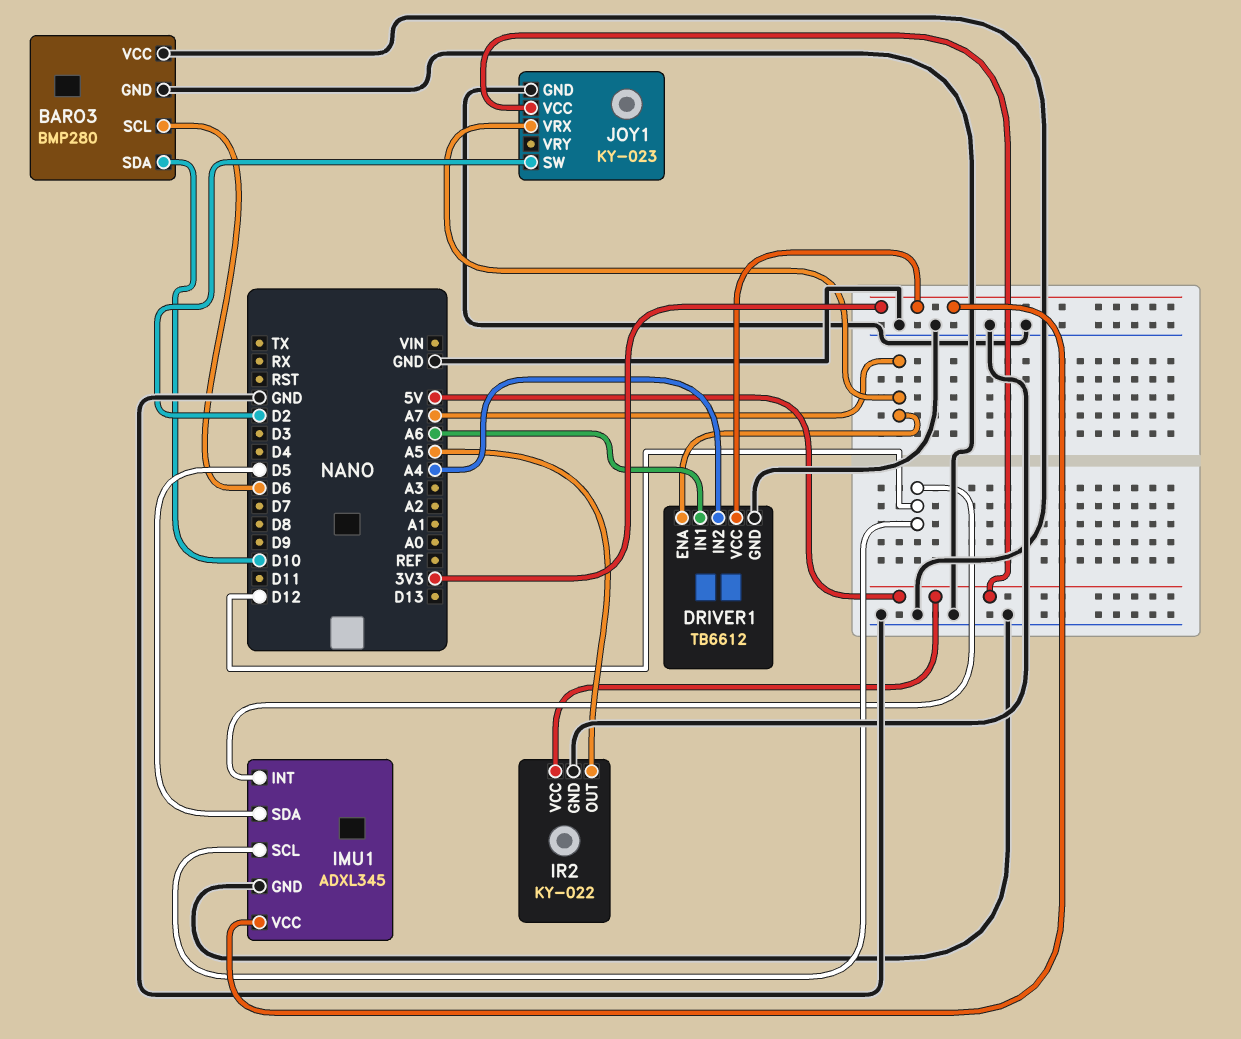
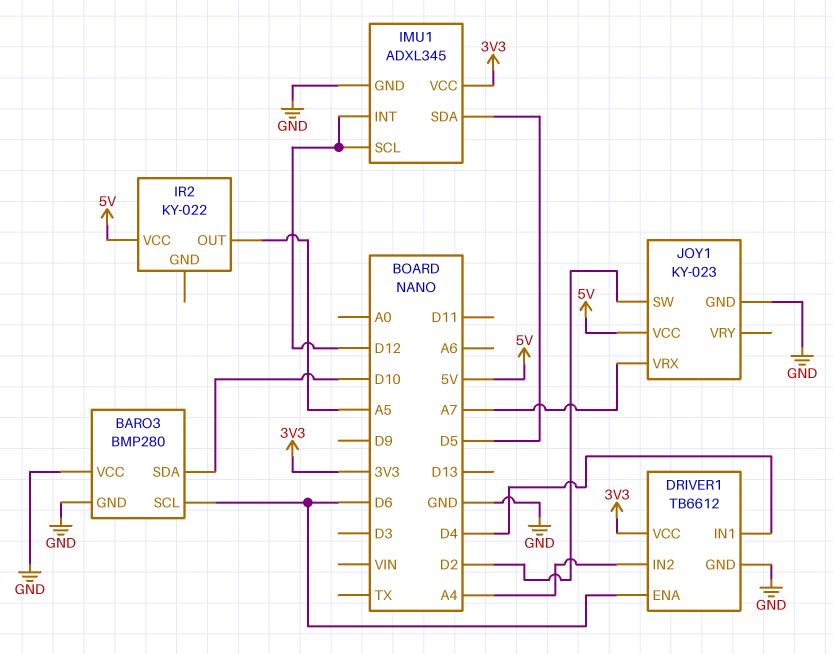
DRIVER1 pin ENA: A7 -> D6
DRIVER1 pin IN1: A6 -> D4
IR2 pin GND: GND -> none

